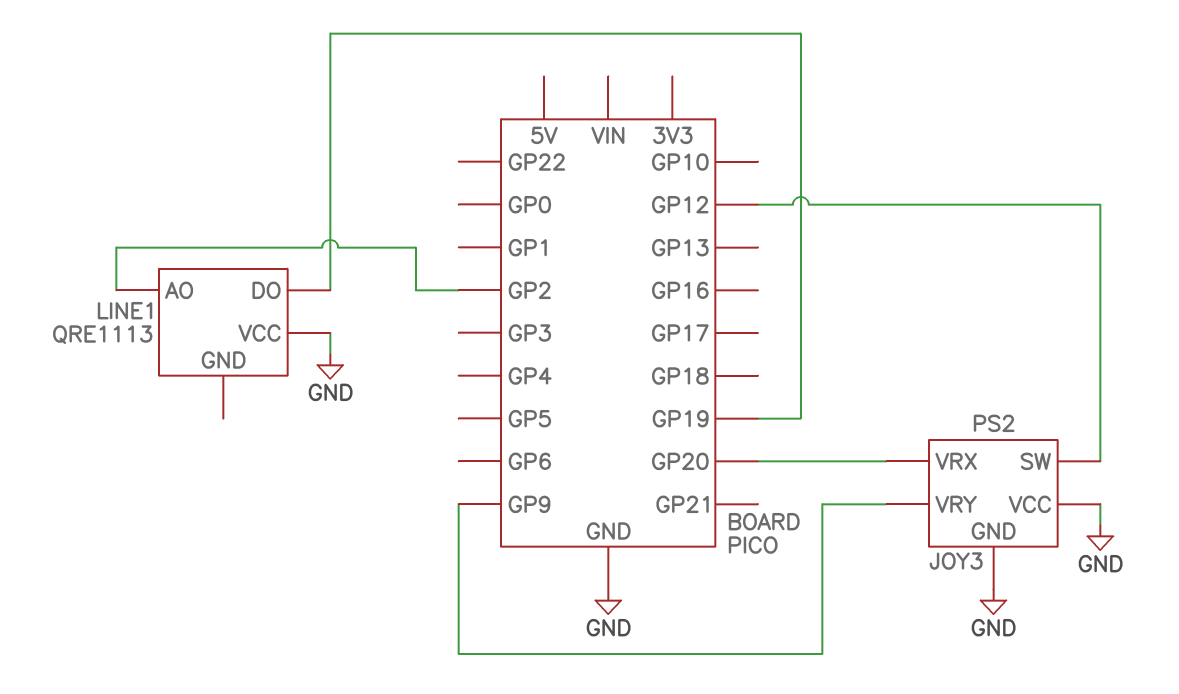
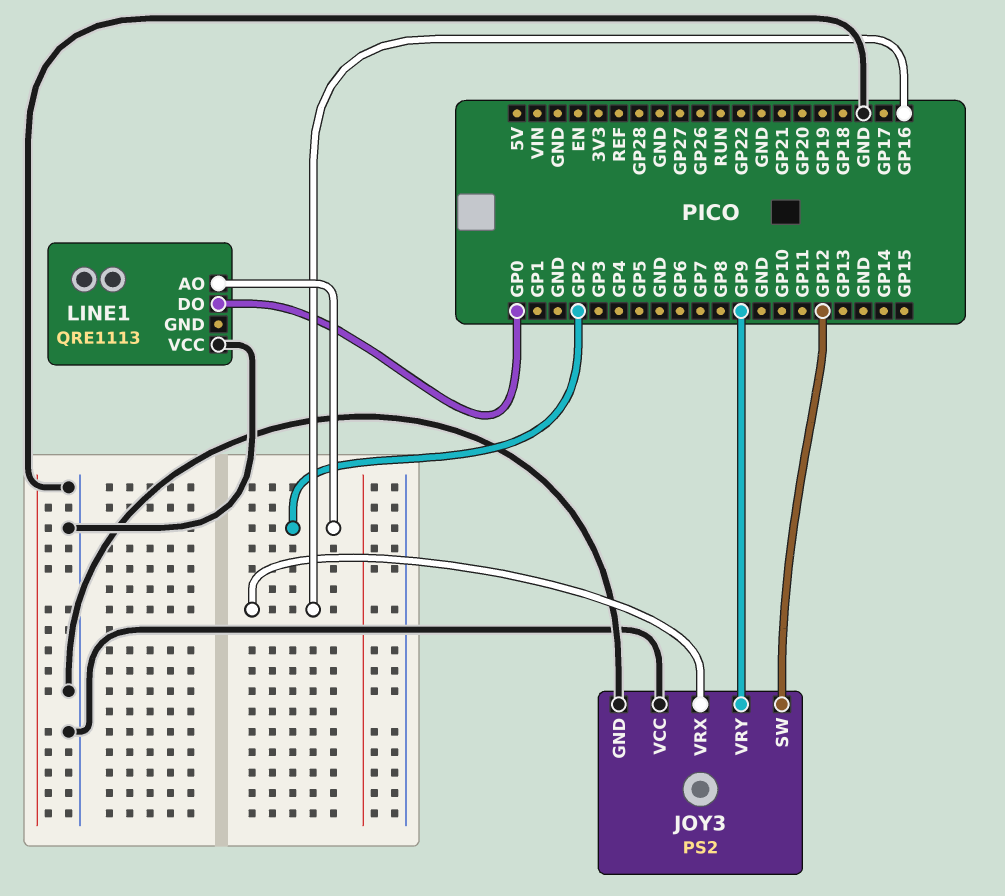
JOY3 pin VRX: GP20 -> GP16
LINE1 pin DO: GP19 -> GP0

